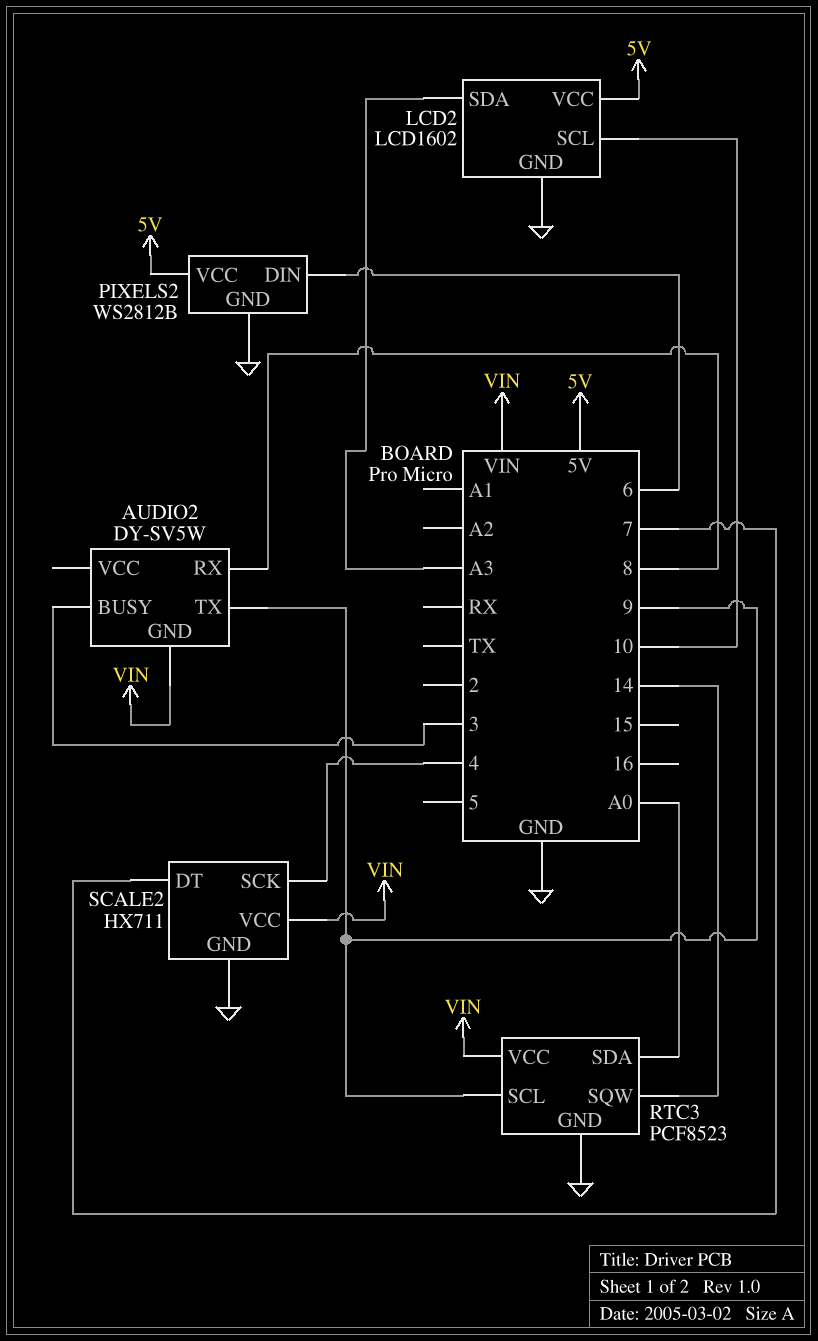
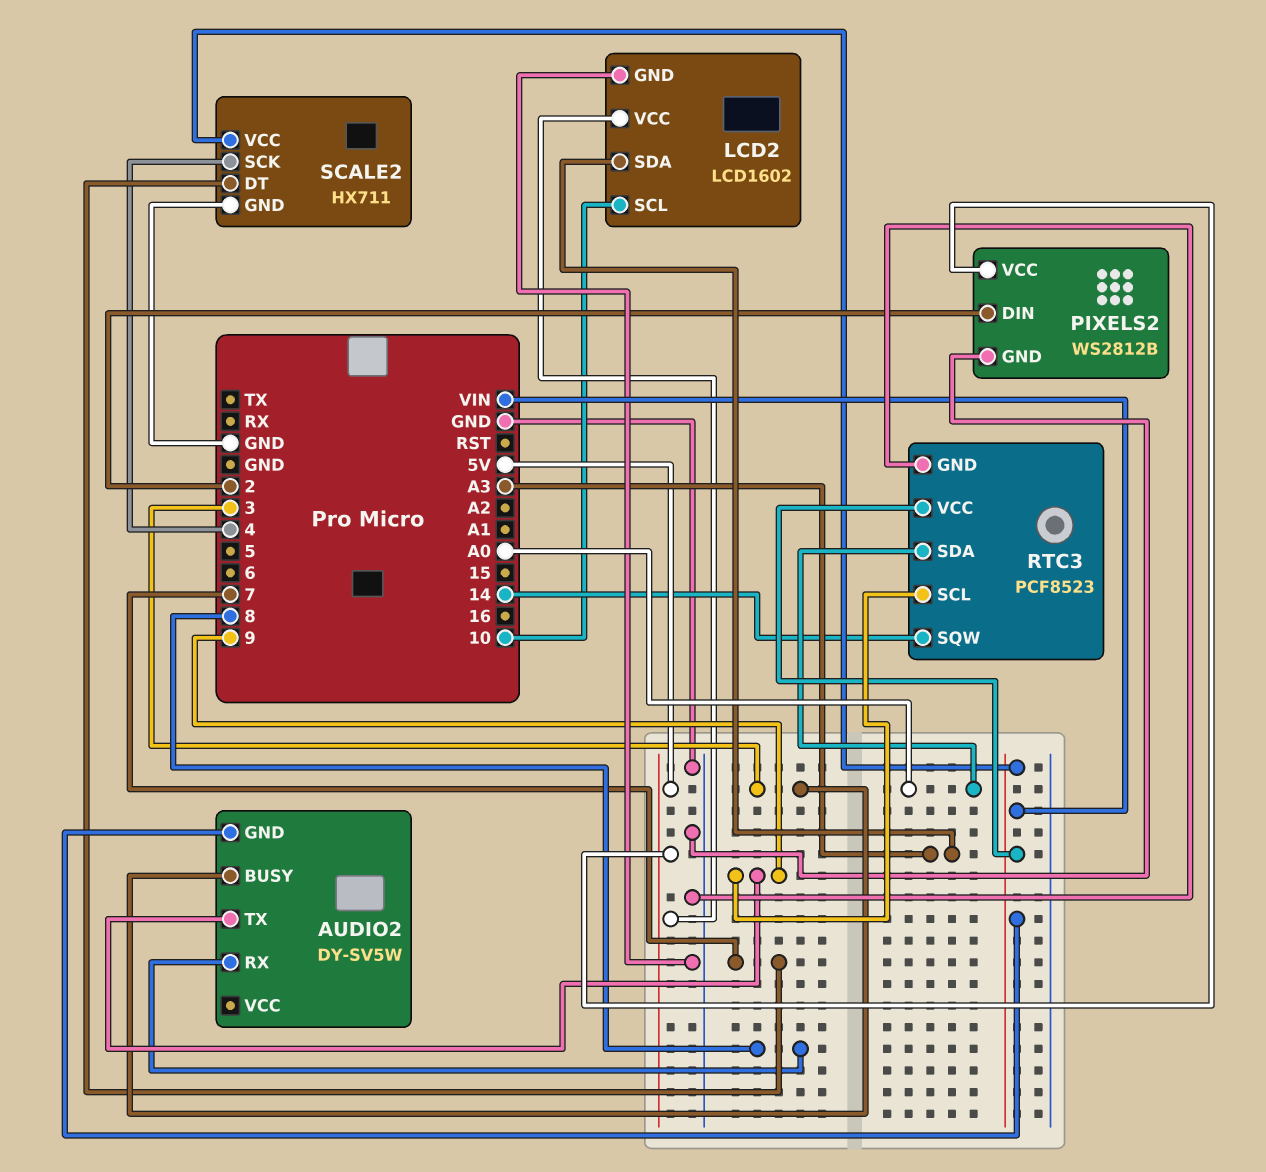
PIXELS2 pin DIN: 6 -> 2

